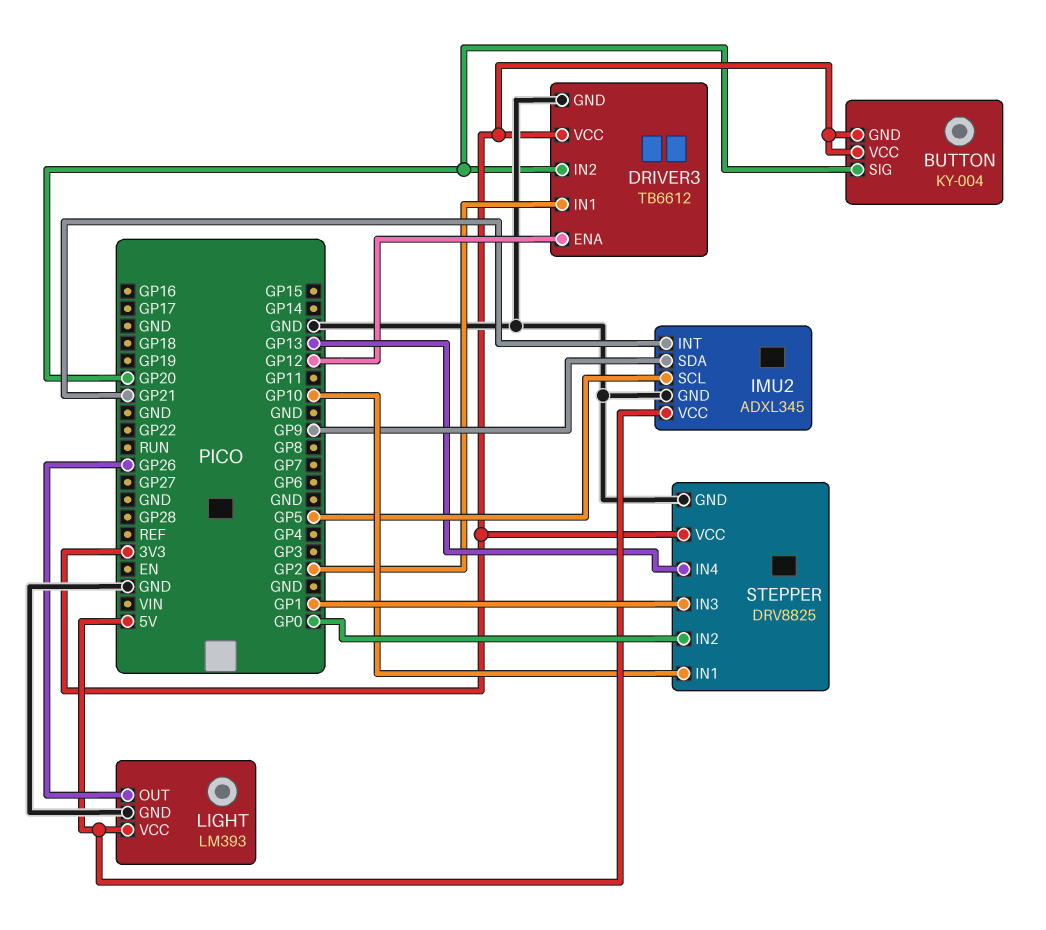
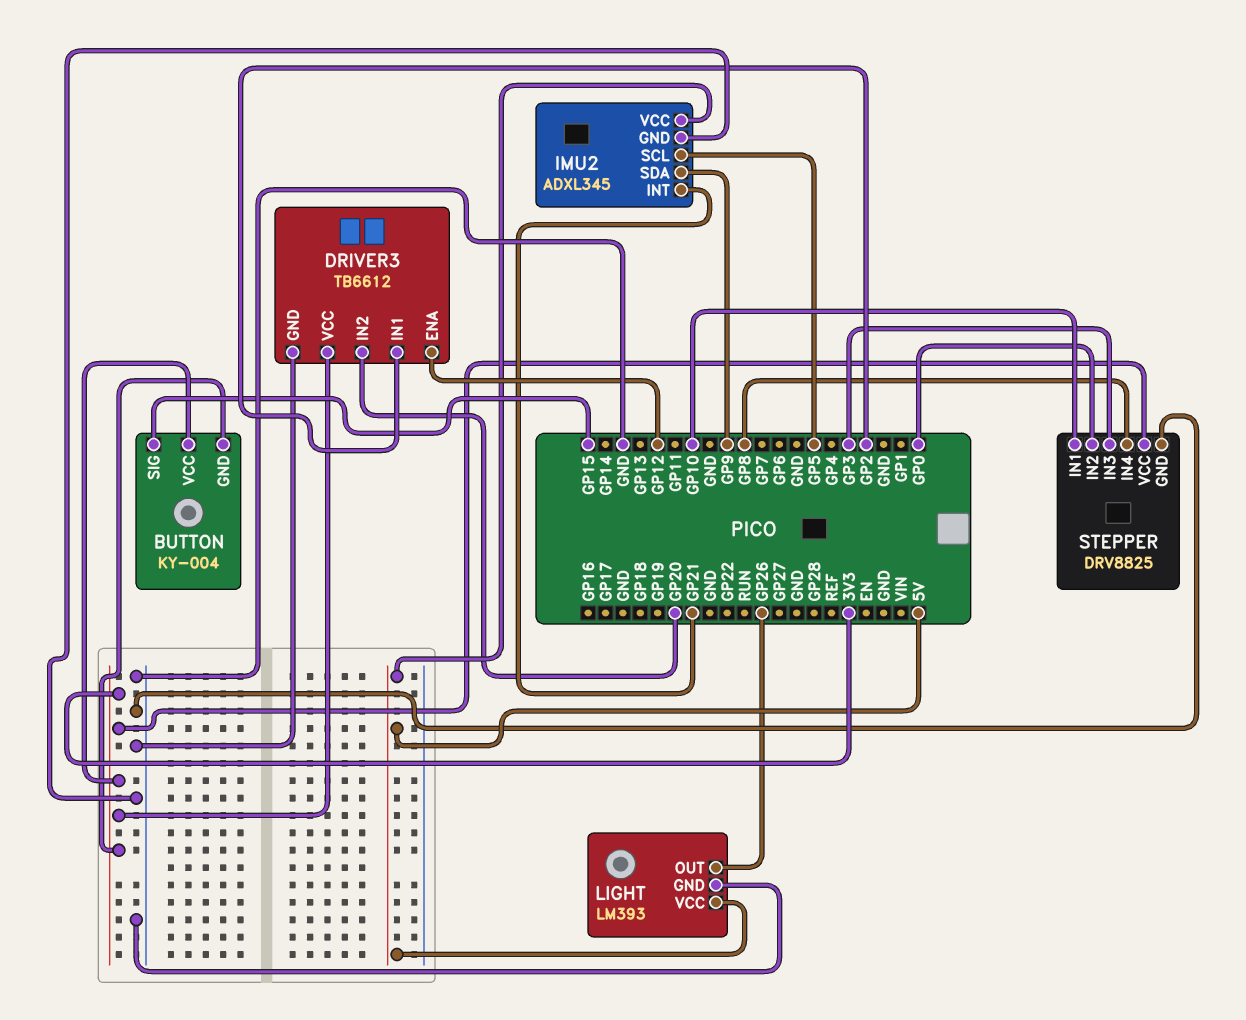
BUTTON pin SIG: GP20 -> GP15
STEPPER pin IN3: GP1 -> GP3
STEPPER pin IN4: GP13 -> GP8

